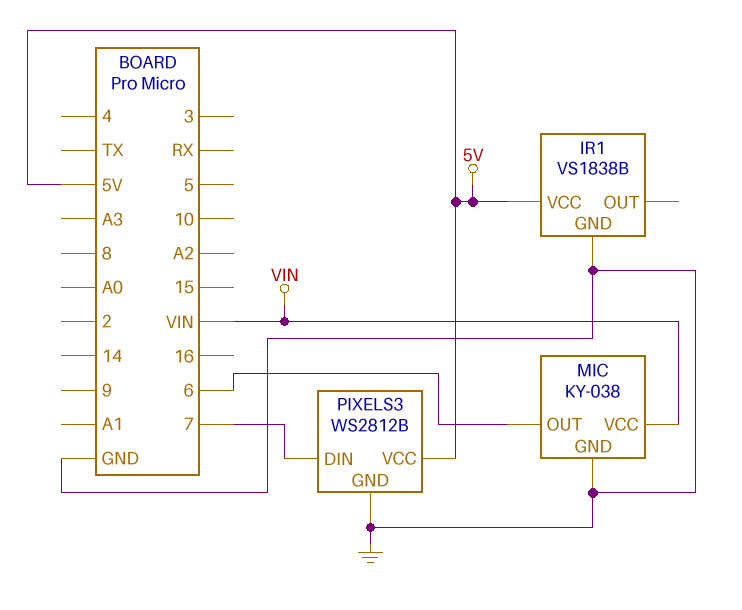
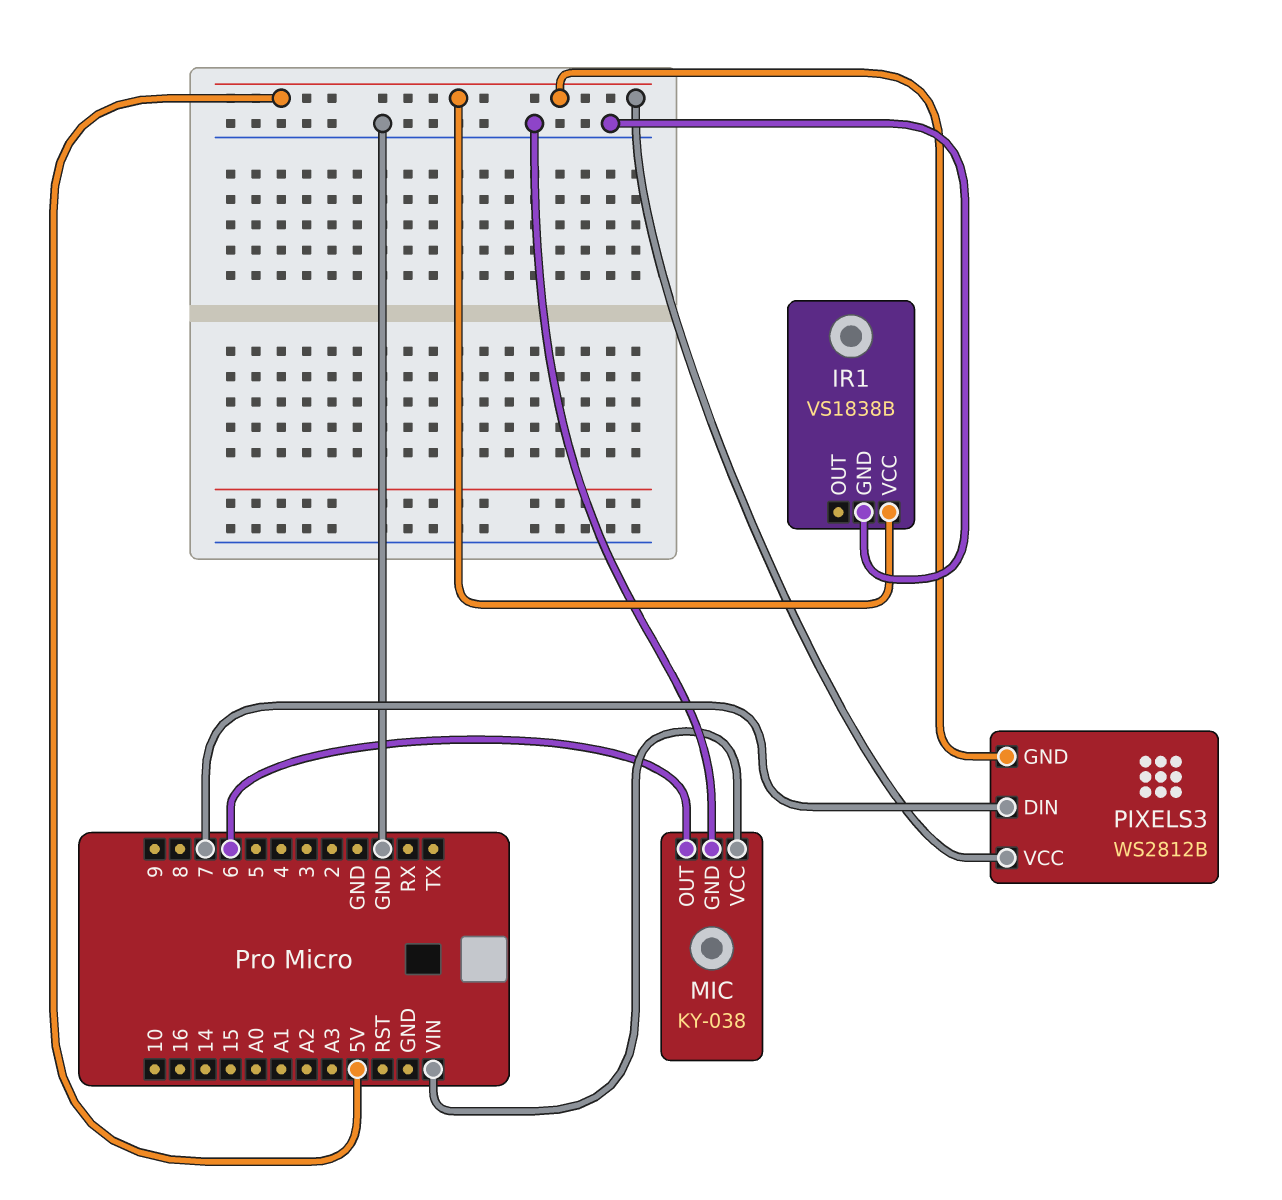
PIXELS3 pin GND: GND -> 5V

